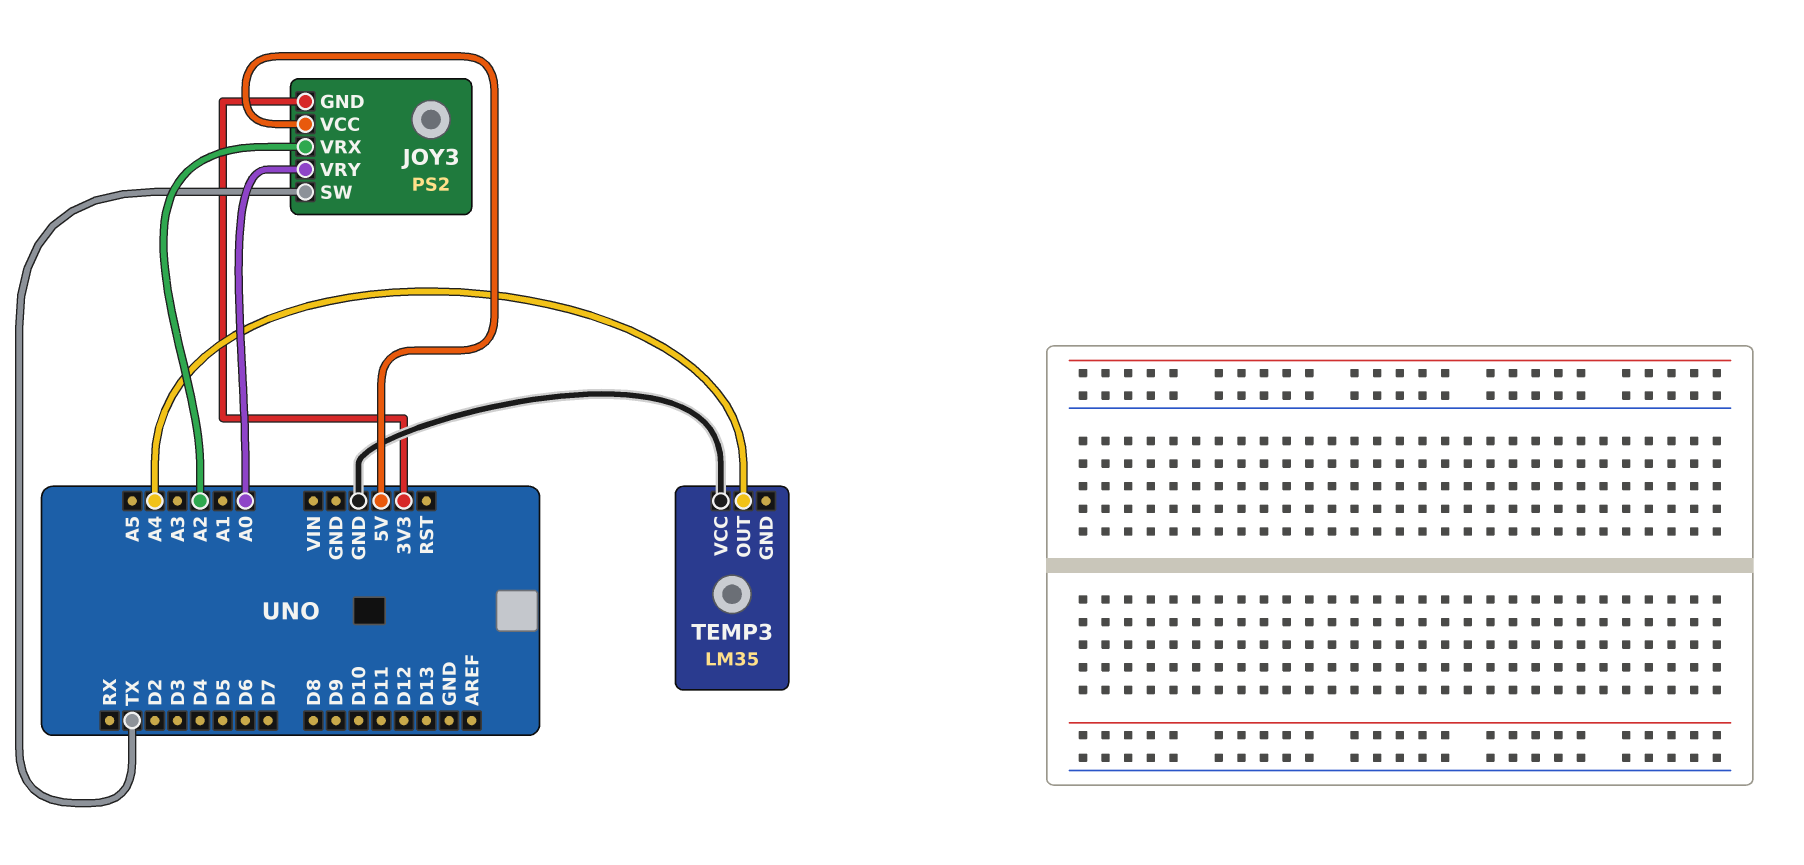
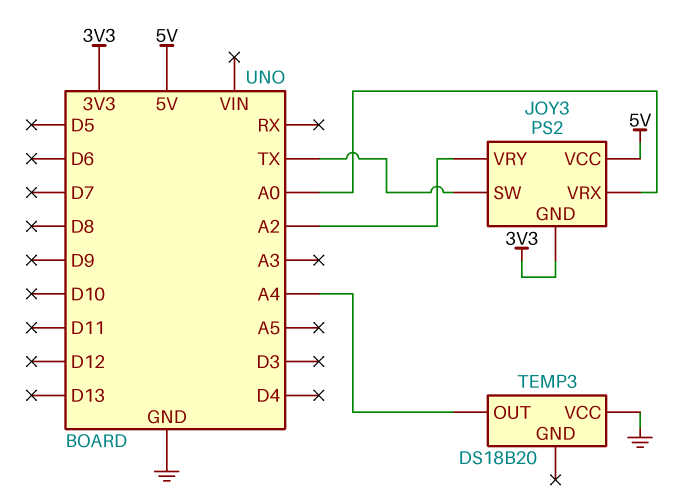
JOY3 pin VRX: A2 -> A0
JOY3 pin VRY: A0 -> A2
TEMP3: LM35 -> DS18B20

